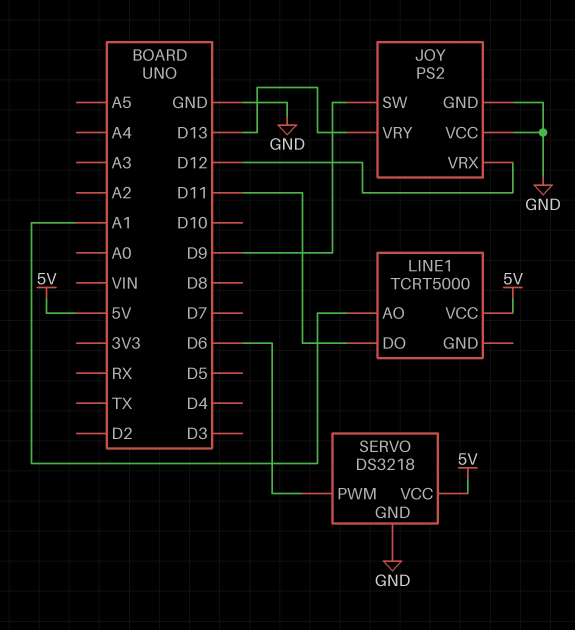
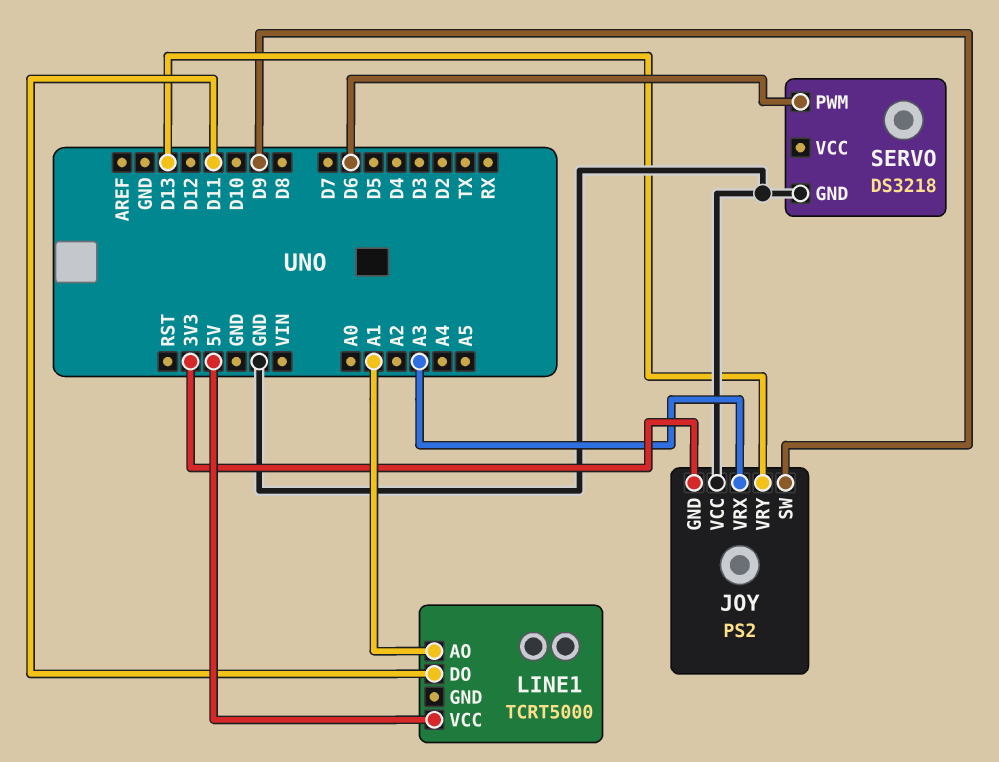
JOY pin GND: GND -> 3V3
JOY pin VRX: D12 -> A3
SERVO pin VCC: 5V -> none

